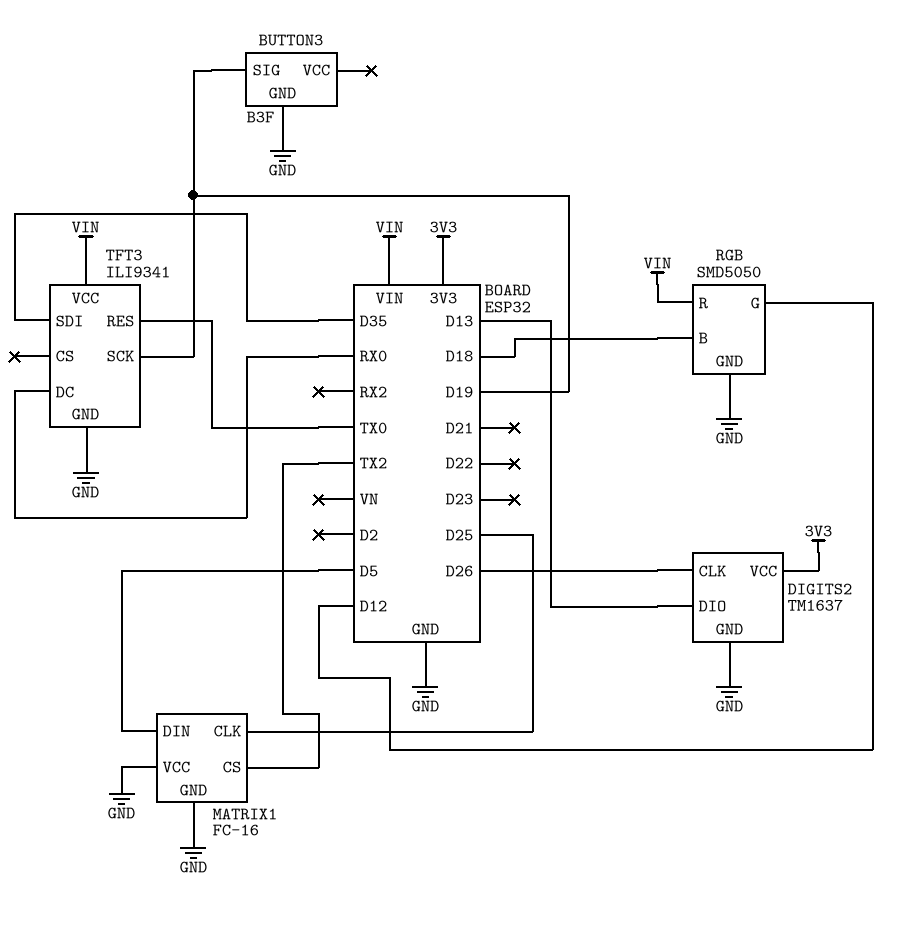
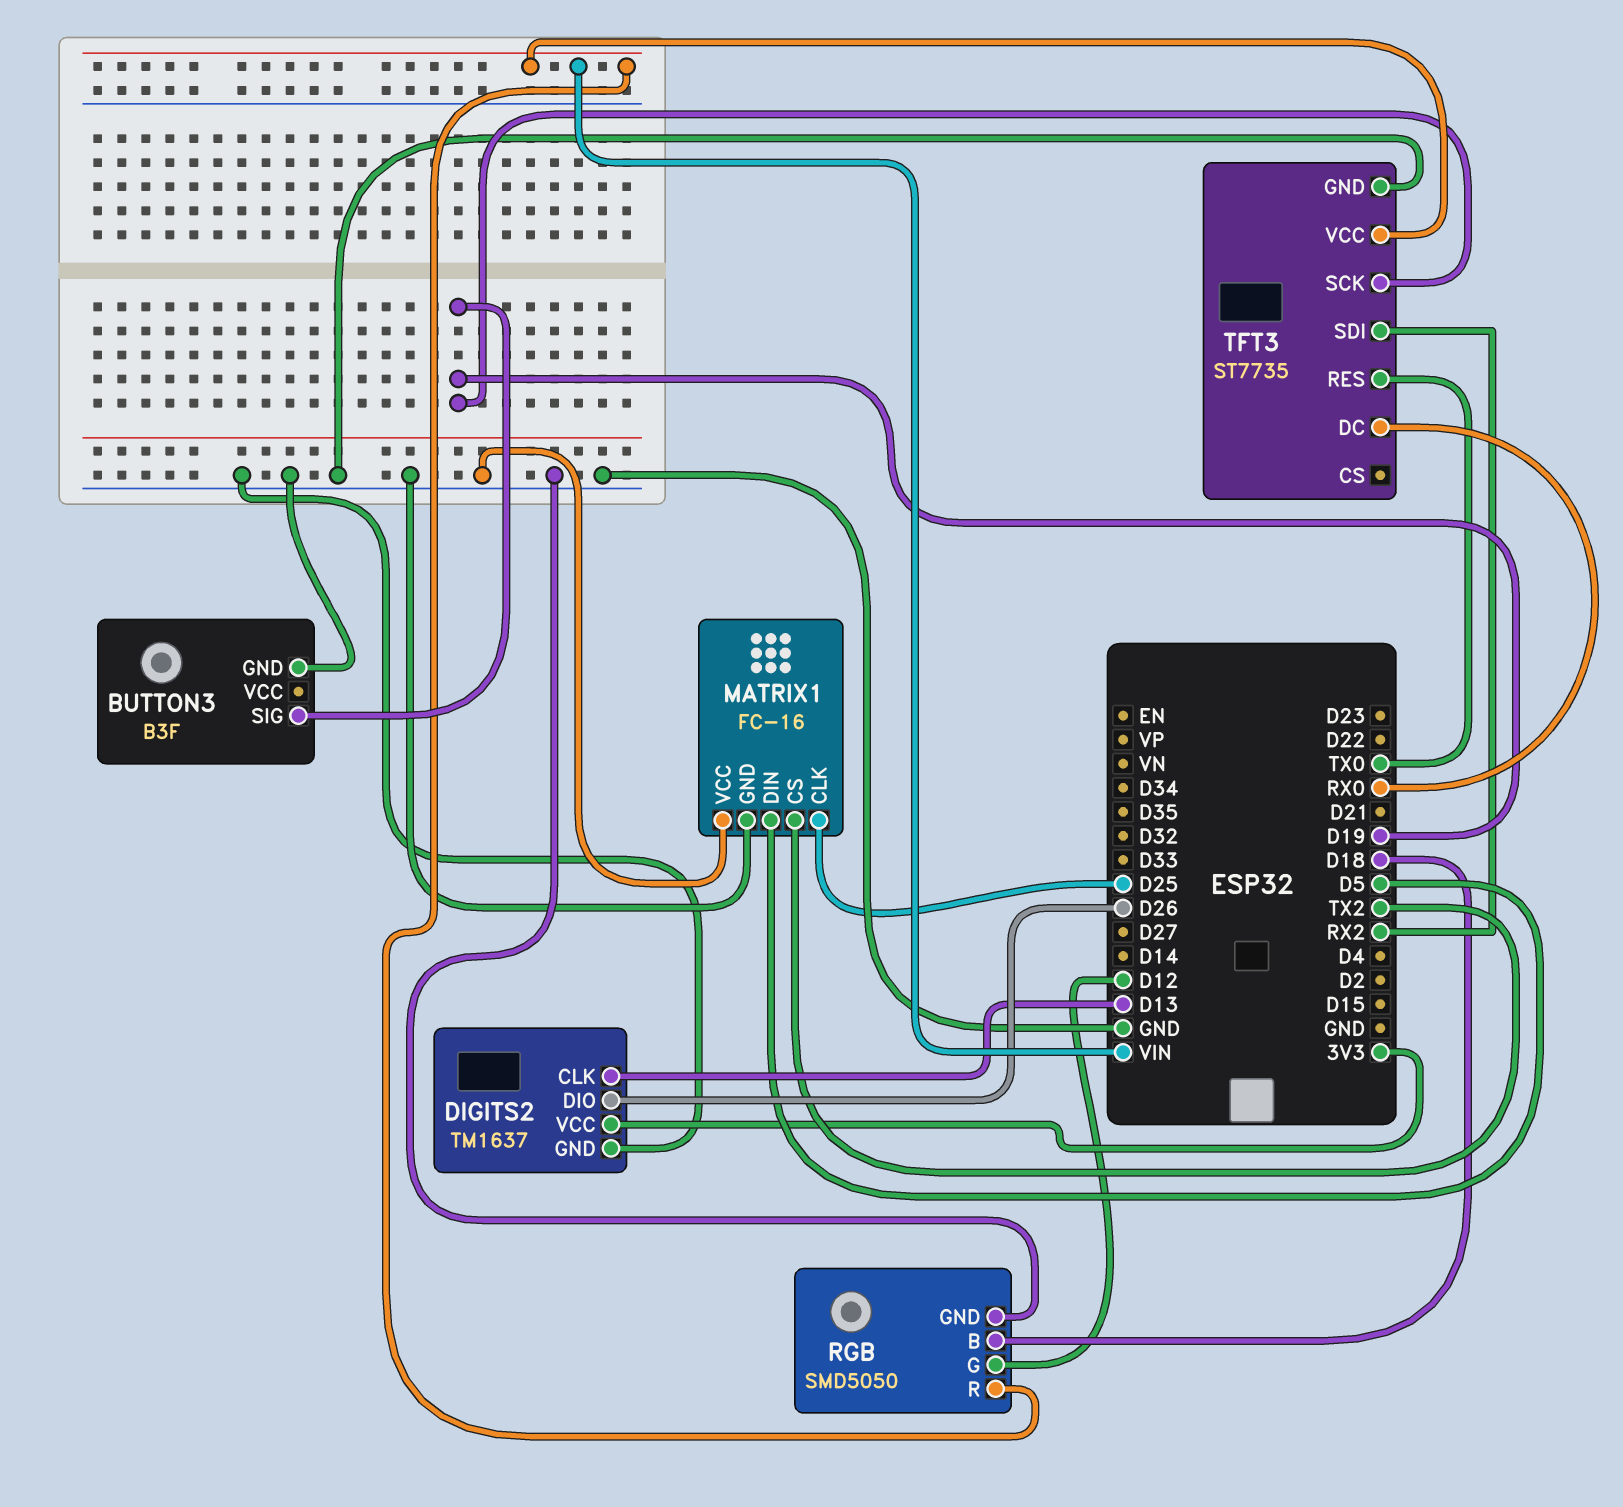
DIGITS2 pin CLK: D26 -> D13
DIGITS2 pin DIO: D13 -> D26
TFT3: ILI9341 -> ST7735
TFT3 pin SDI: D35 -> RX2

